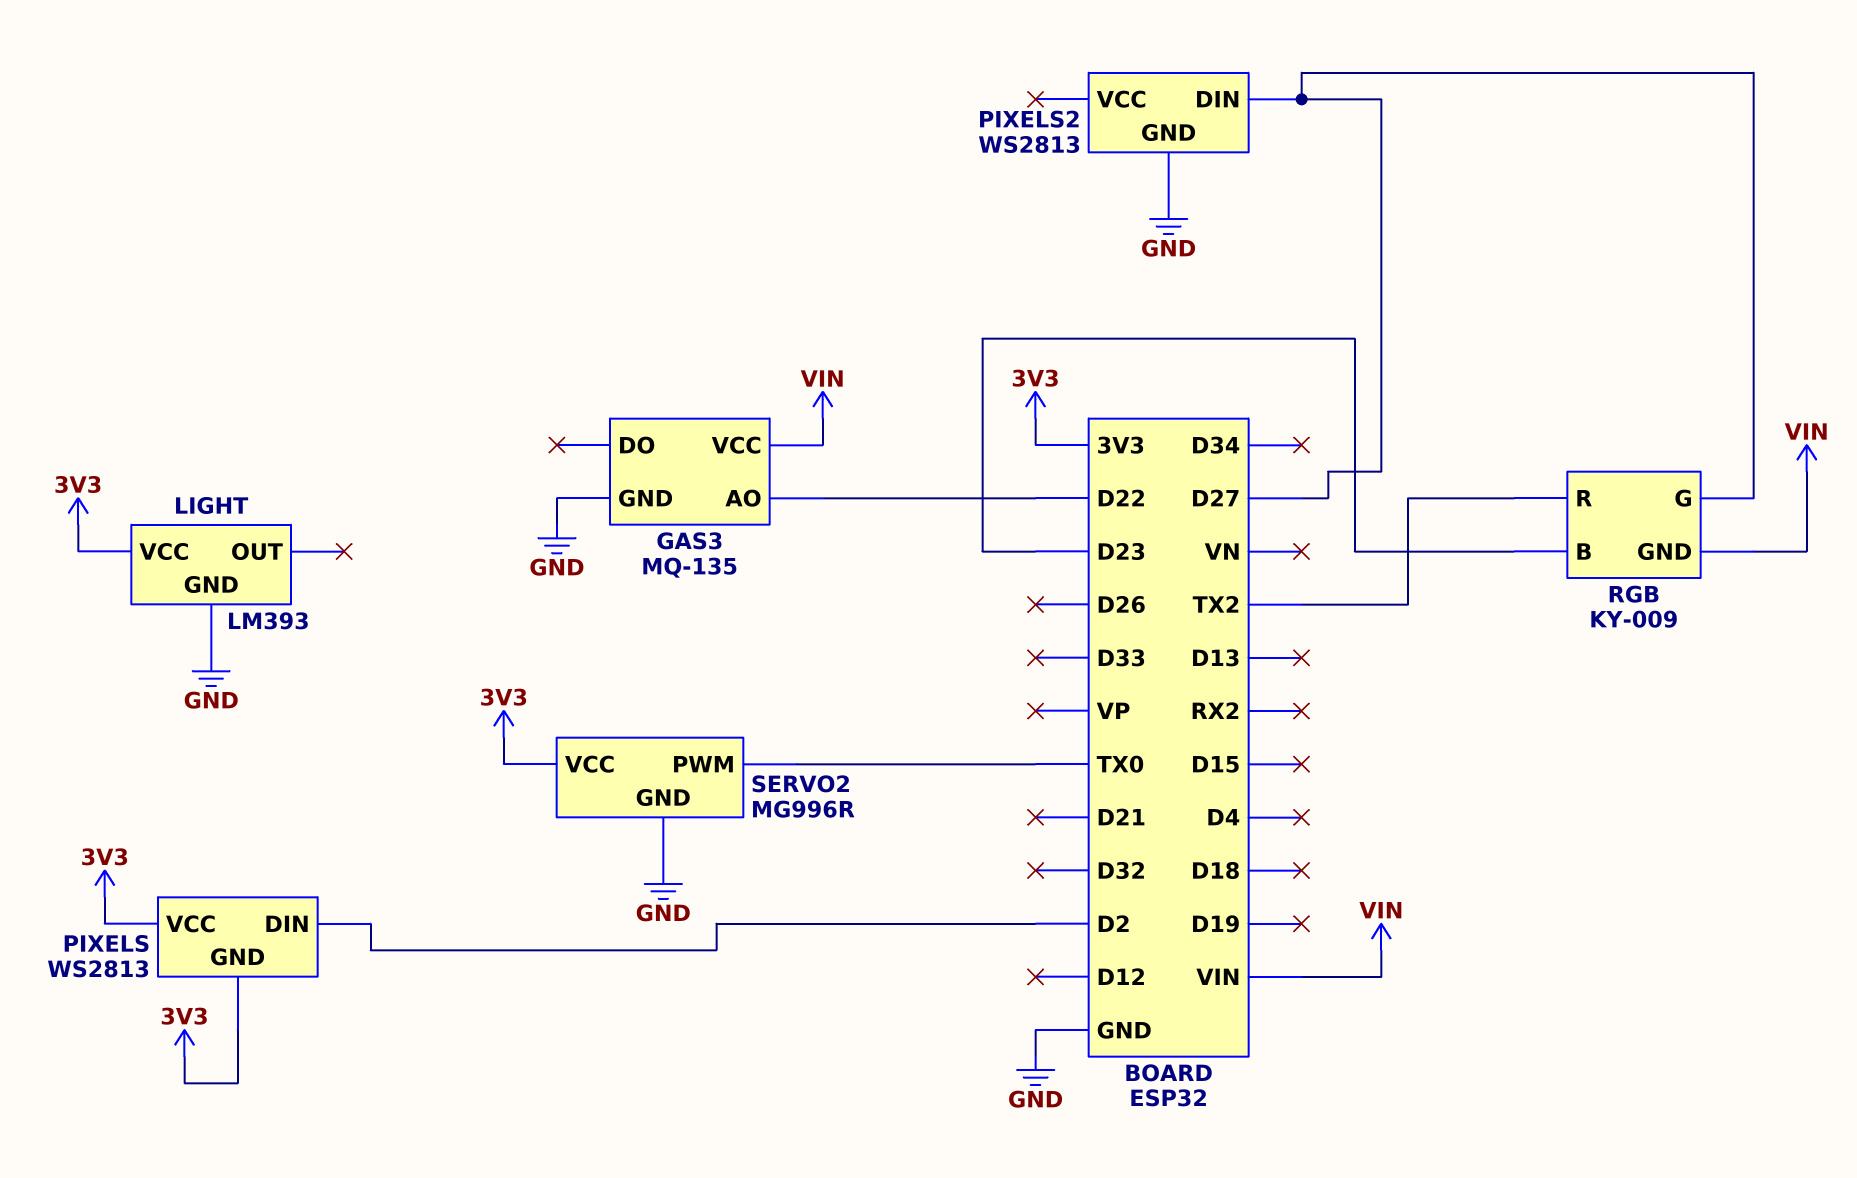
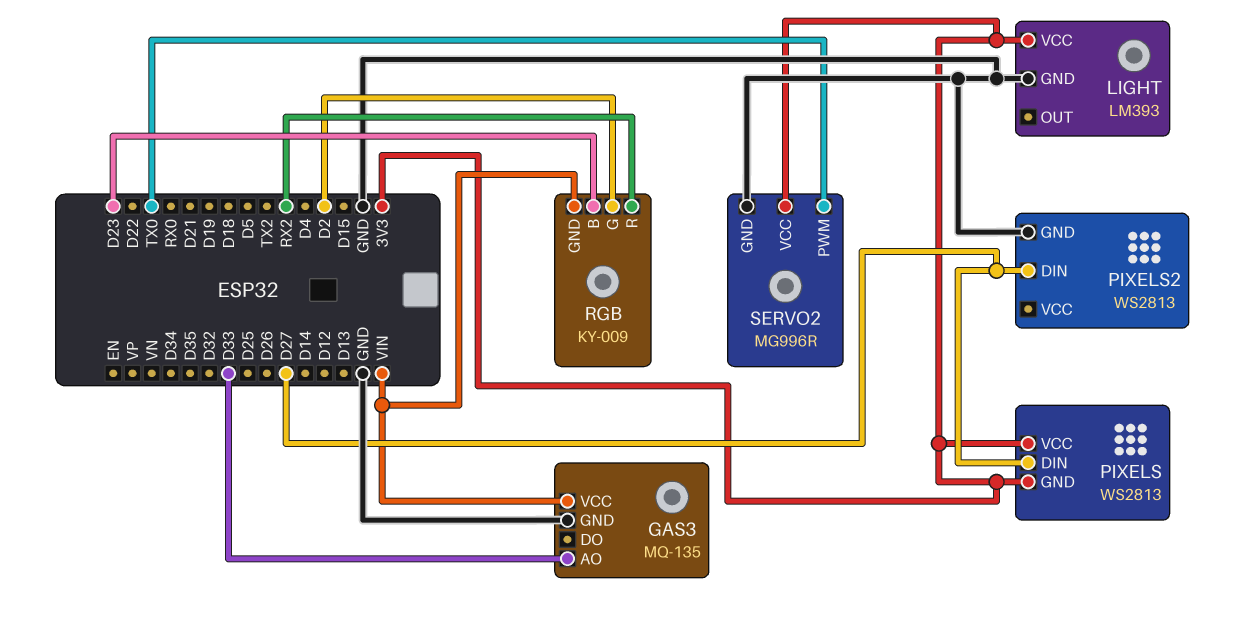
GAS3 pin AO: D22 -> D33
PIXELS pin DIN: D2 -> D27
RGB pin G: D27 -> D2
RGB pin R: TX2 -> RX2

